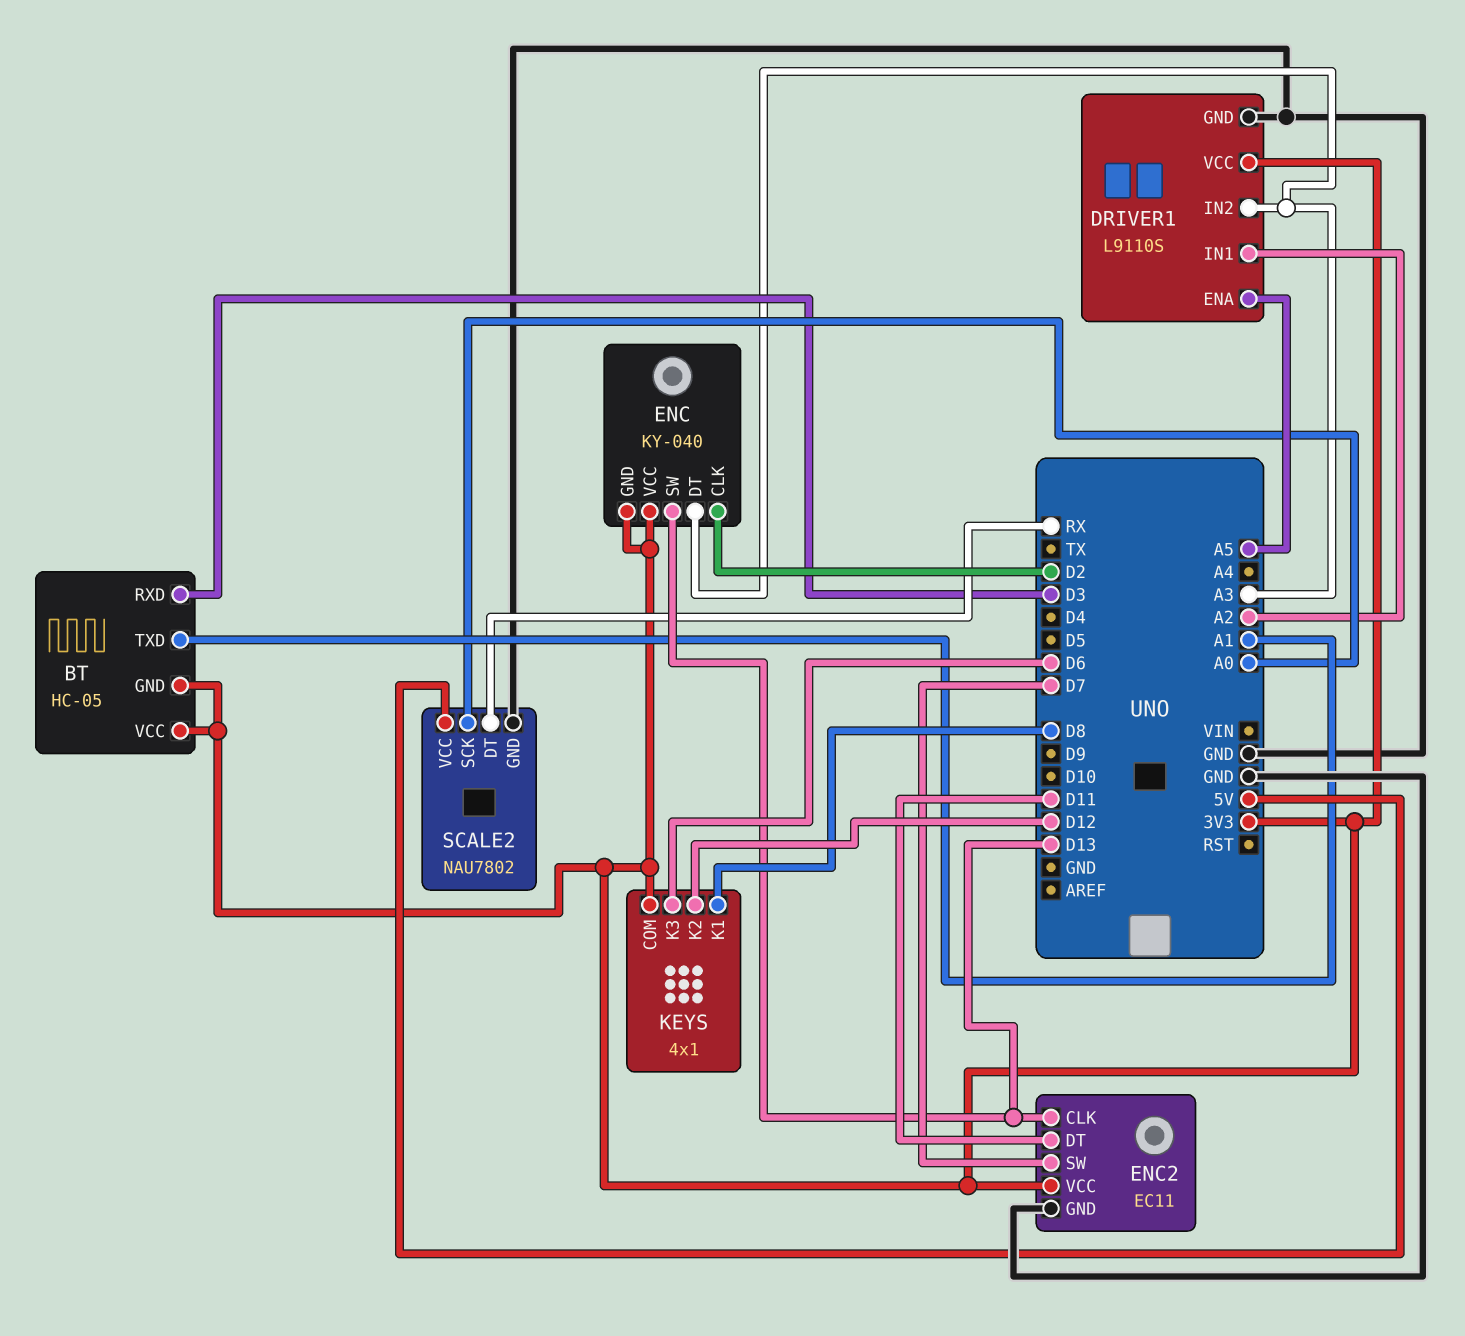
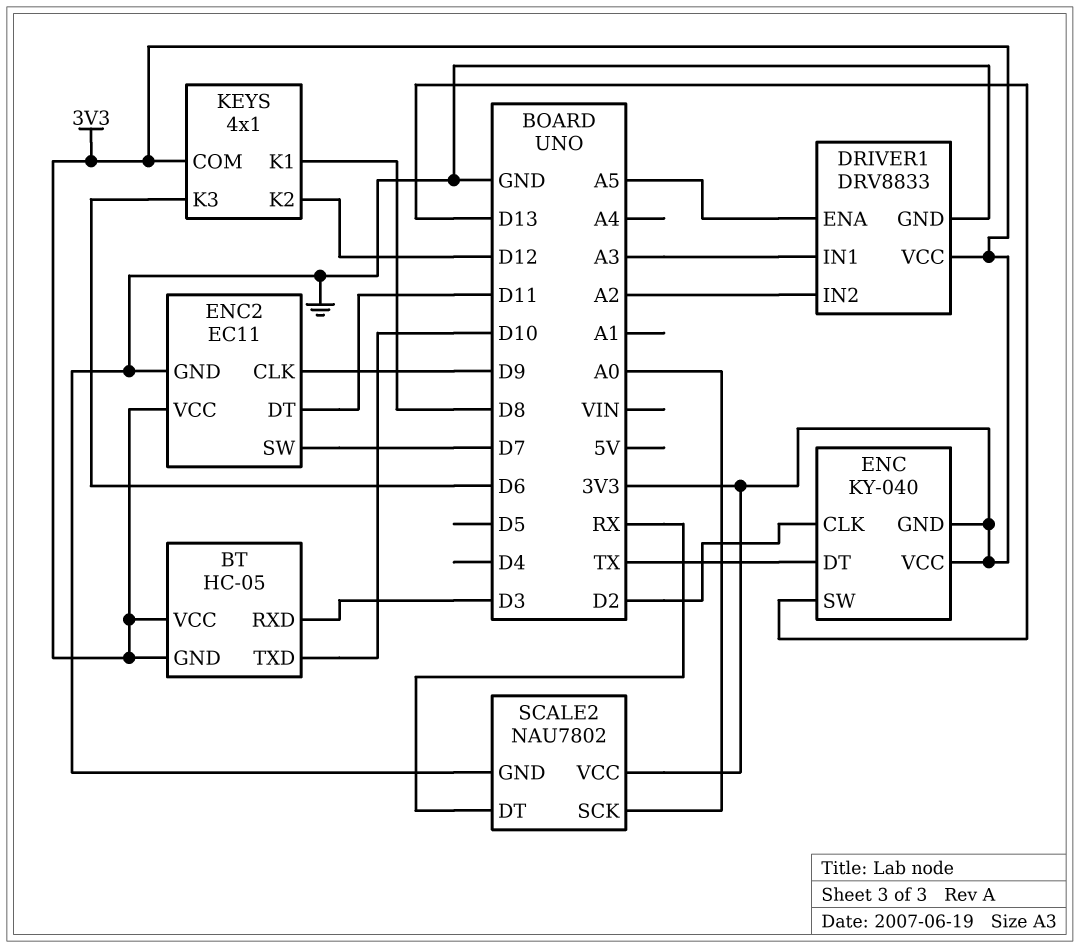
BT pin TXD: A1 -> D10
DRIVER1: L9110S -> DRV8833
DRIVER1 pin IN1: A2 -> A3
DRIVER1 pin IN2: A3 -> A2
ENC pin DT: A3 -> TX
ENC2 pin CLK: D13 -> D9
SCALE2 pin VCC: 5V -> 3V3

